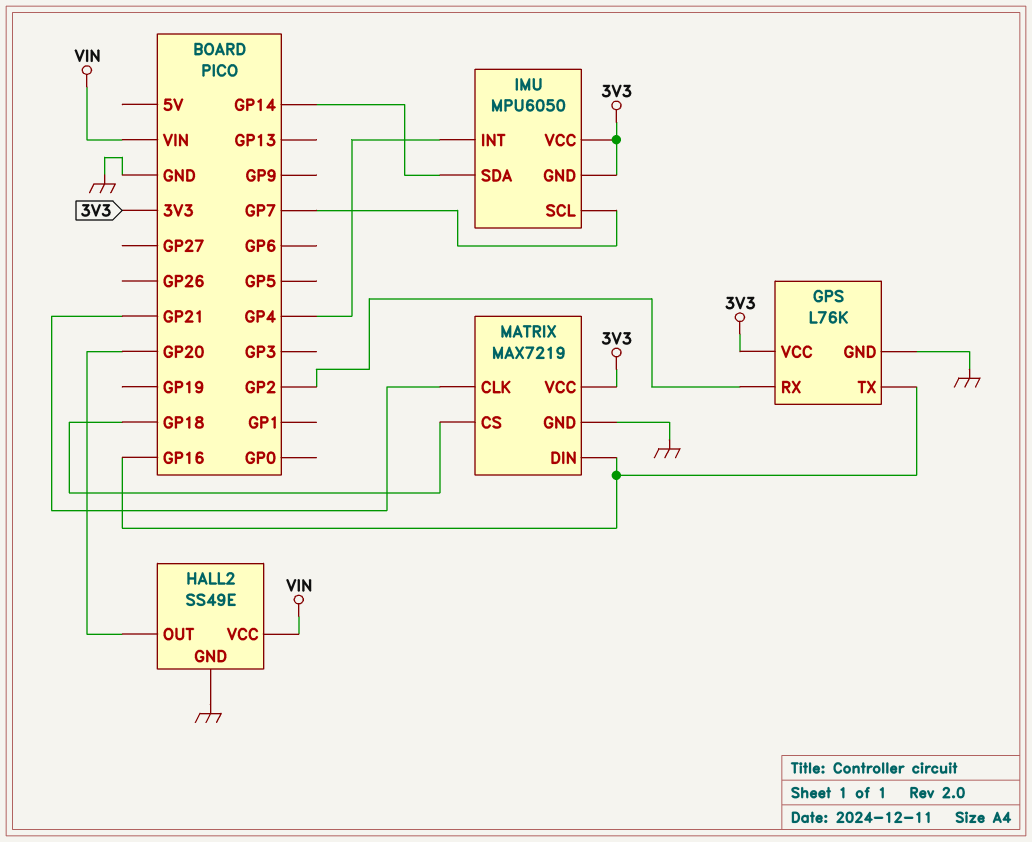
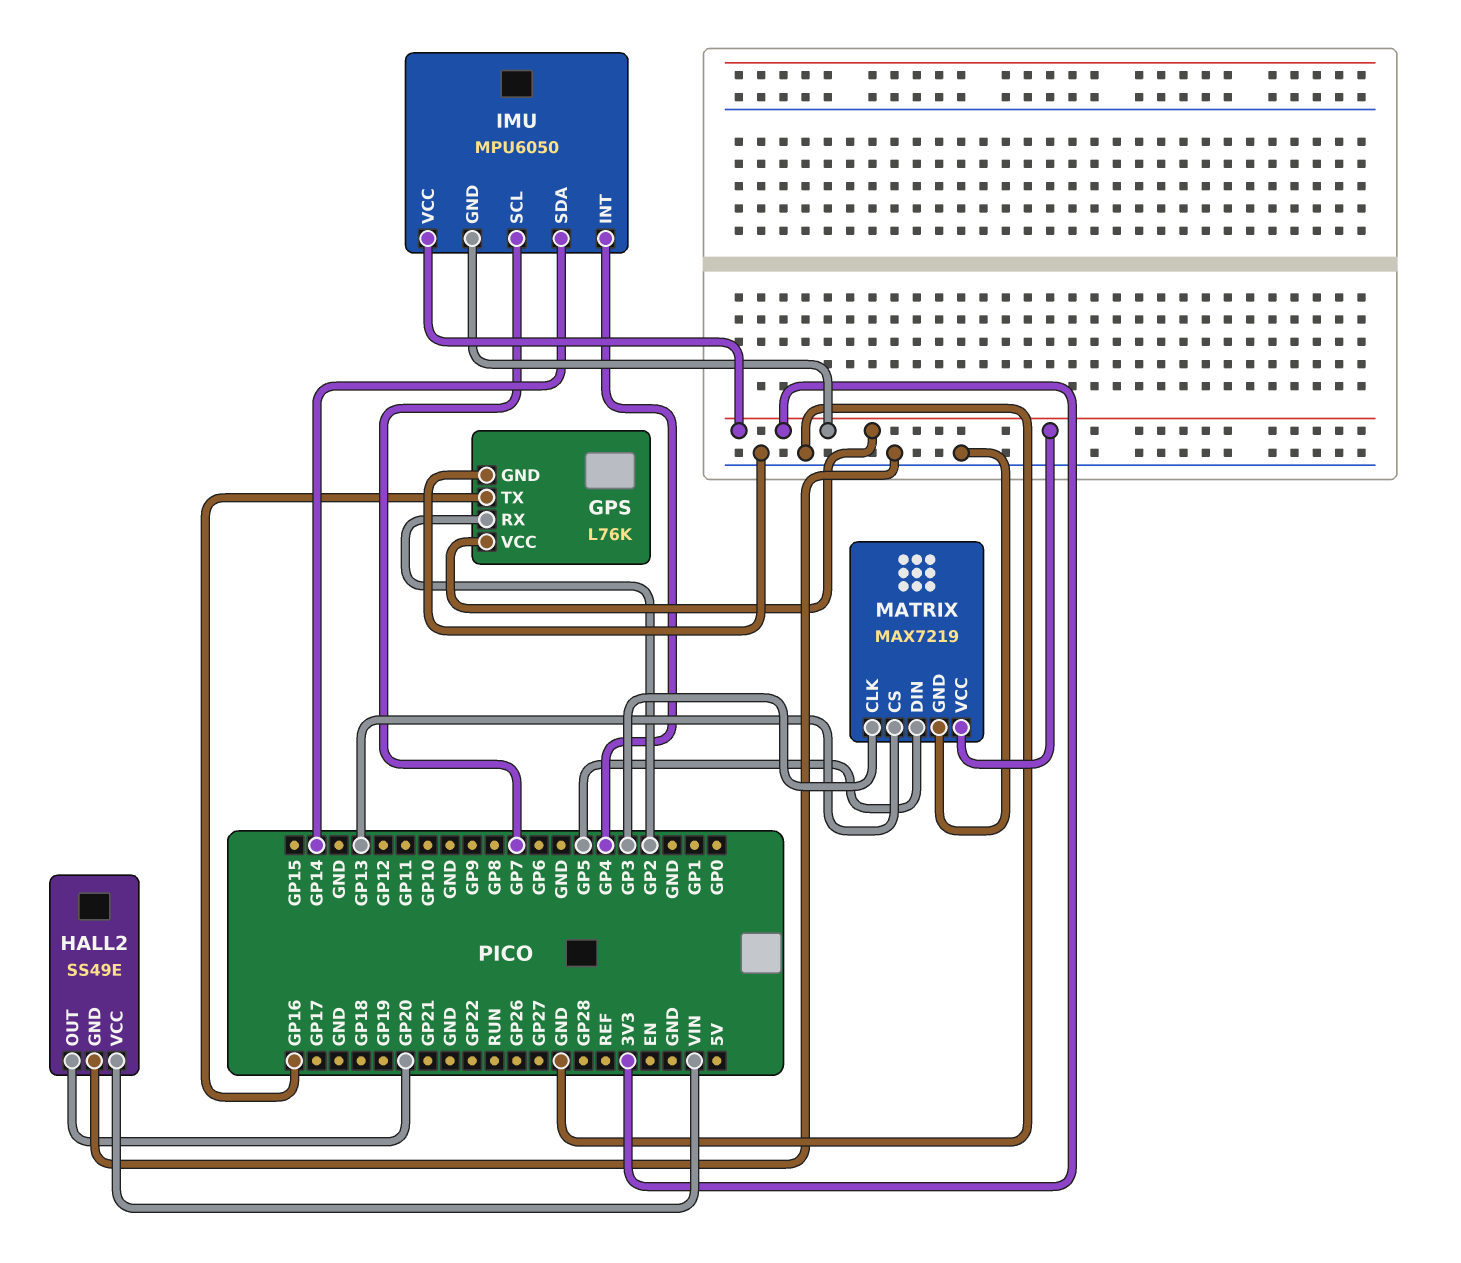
MATRIX pin CLK: GP21 -> GP3
MATRIX pin CS: GP18 -> GP13
MATRIX pin DIN: GP16 -> GP5

